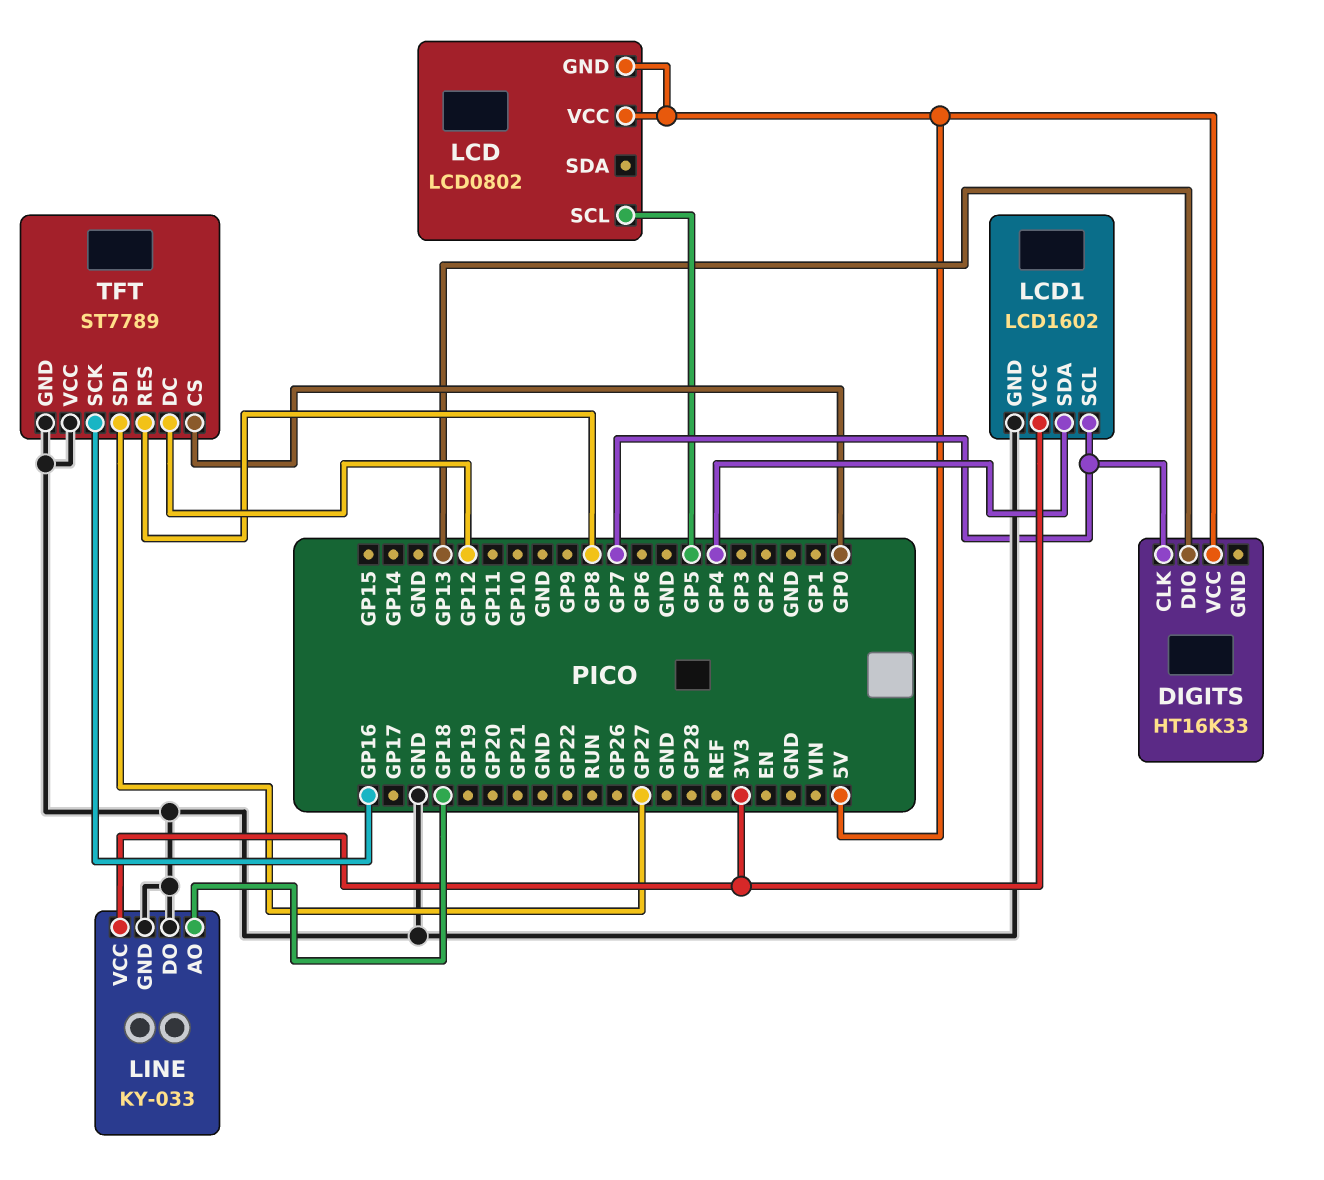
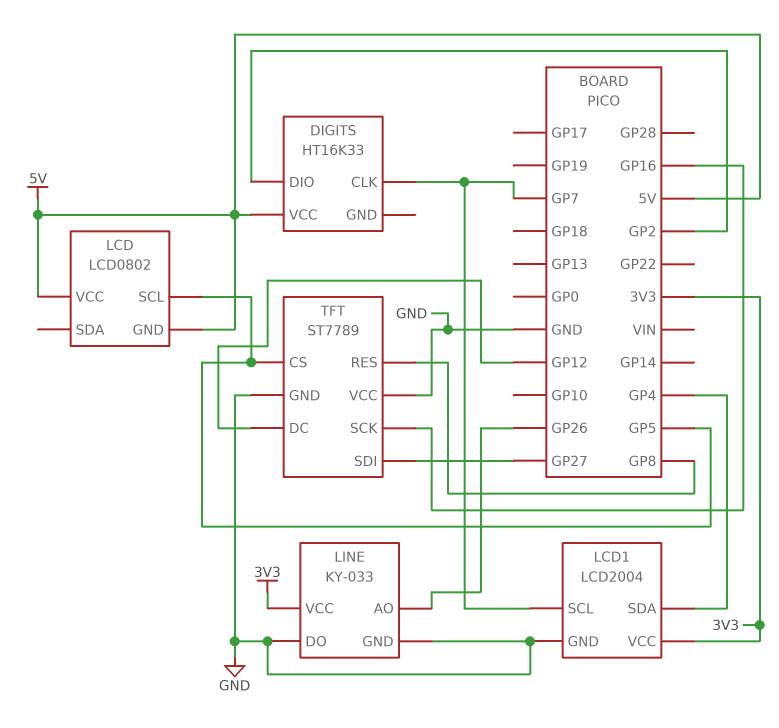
DIGITS pin DIO: GP13 -> GP2
LCD1: LCD1602 -> LCD2004
LINE pin AO: GP18 -> GP26
TFT pin CS: GP0 -> GP5

